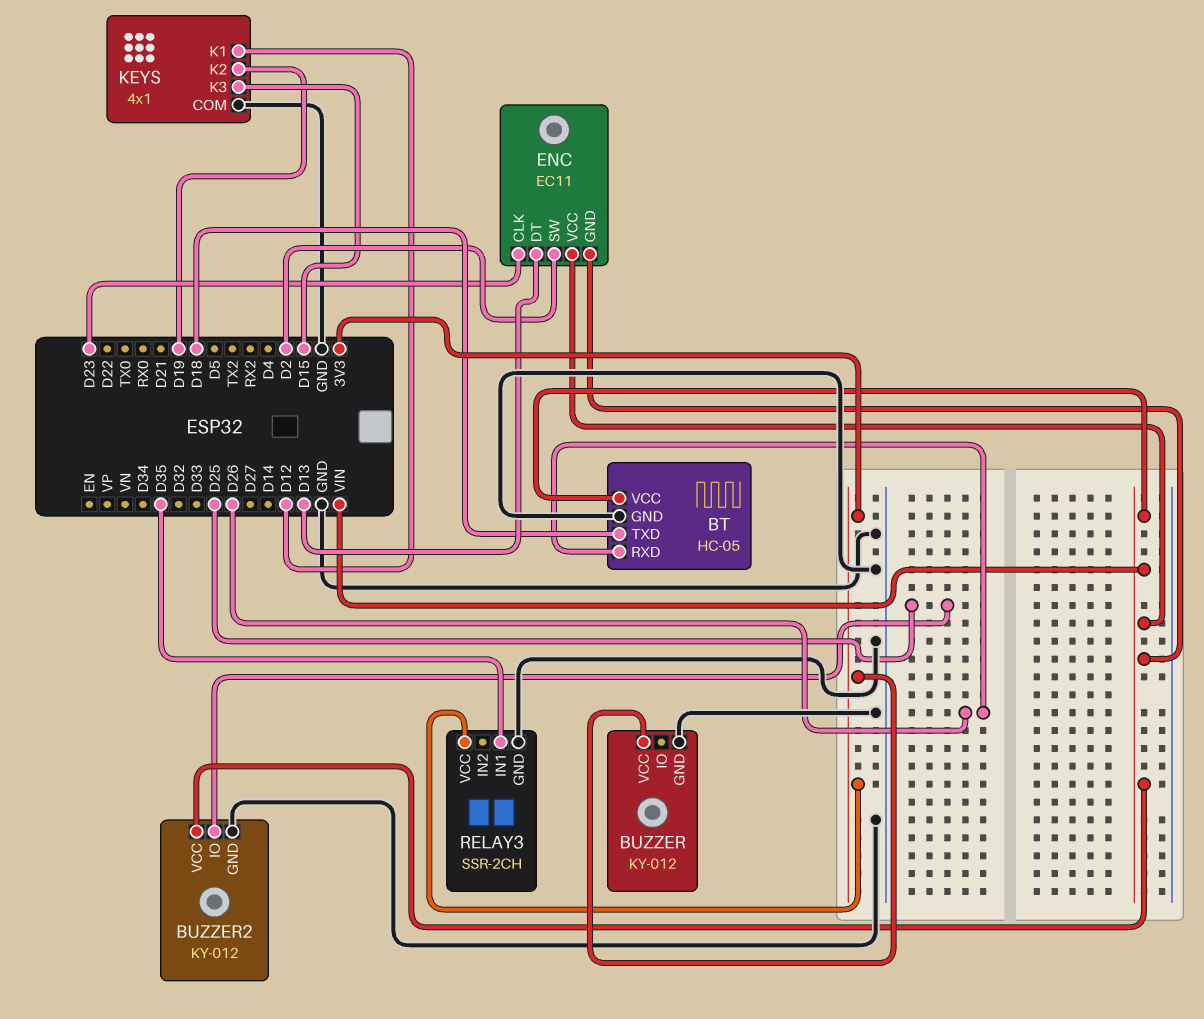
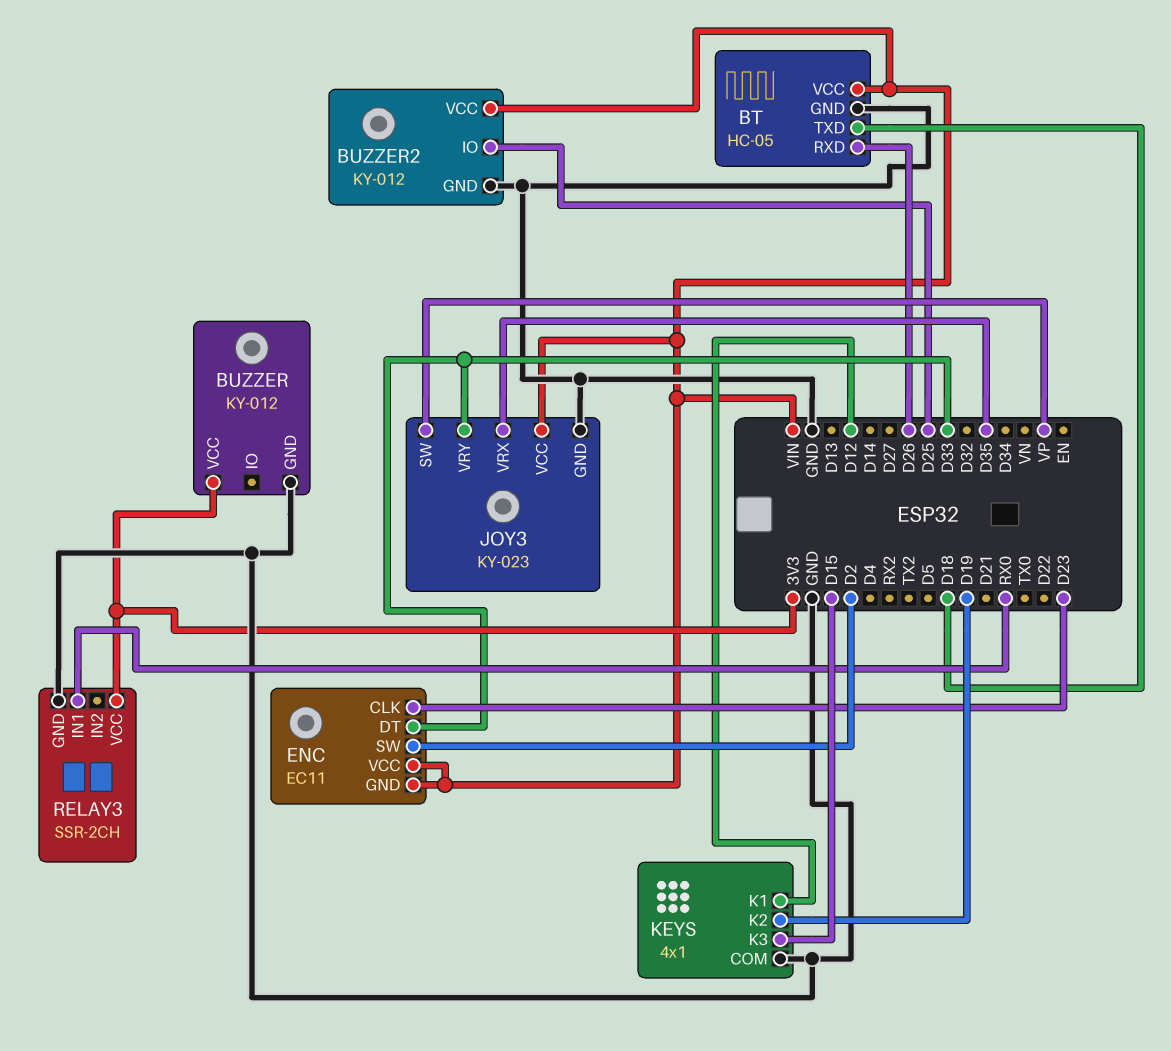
ENC pin DT: D13 -> D33
JOY3: none -> KY-023
JOY3 pin GND: none -> GND
JOY3 pin SW: none -> VP
JOY3 pin VCC: none -> VIN
JOY3 pin VRX: none -> D35
JOY3 pin VRY: none -> D33
RELAY3 pin IN1: D35 -> RX0

